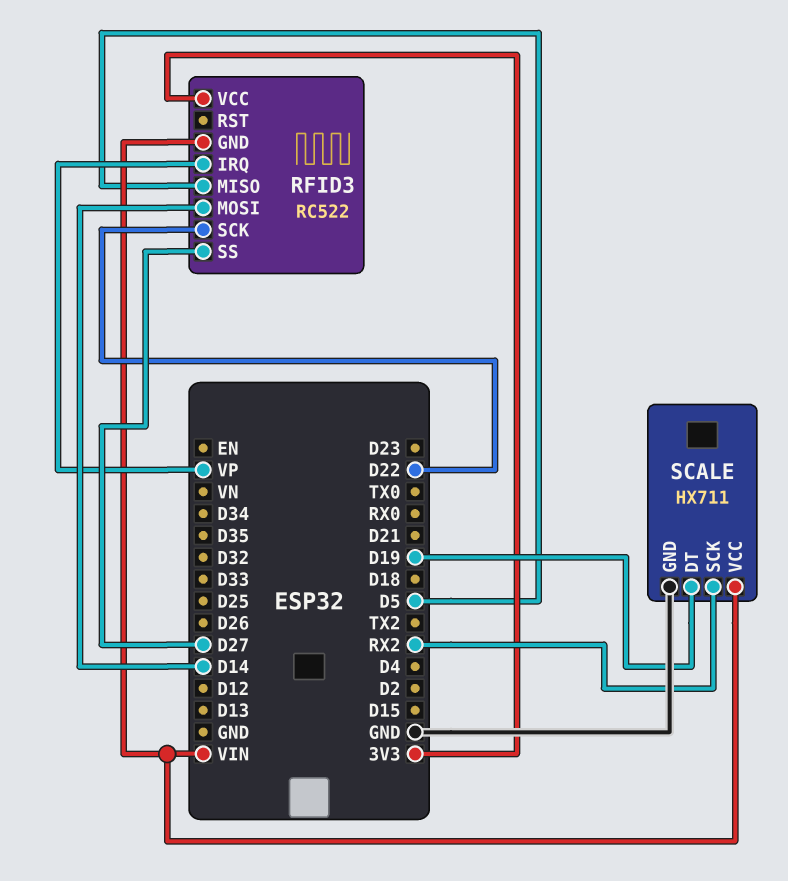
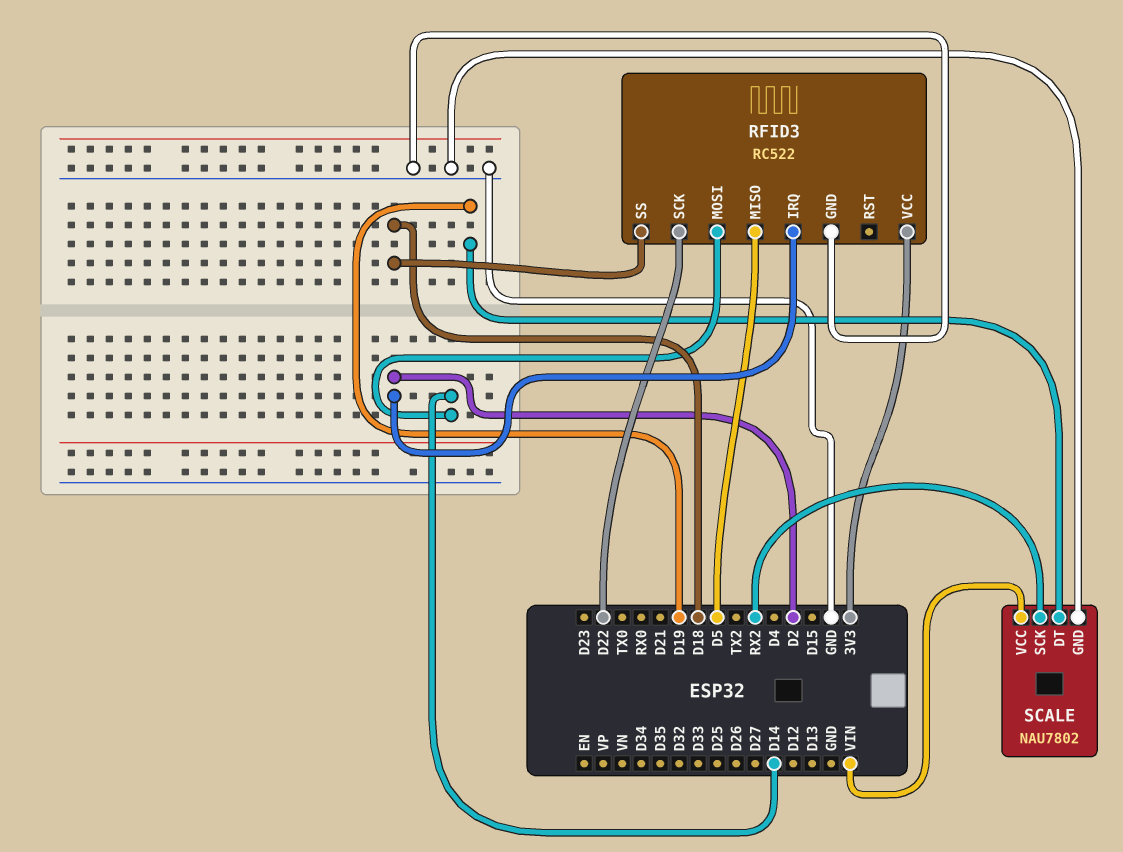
RFID3 pin GND: VIN -> GND
RFID3 pin IRQ: VP -> D2
RFID3 pin SS: D27 -> D18
SCALE: HX711 -> NAU7802

